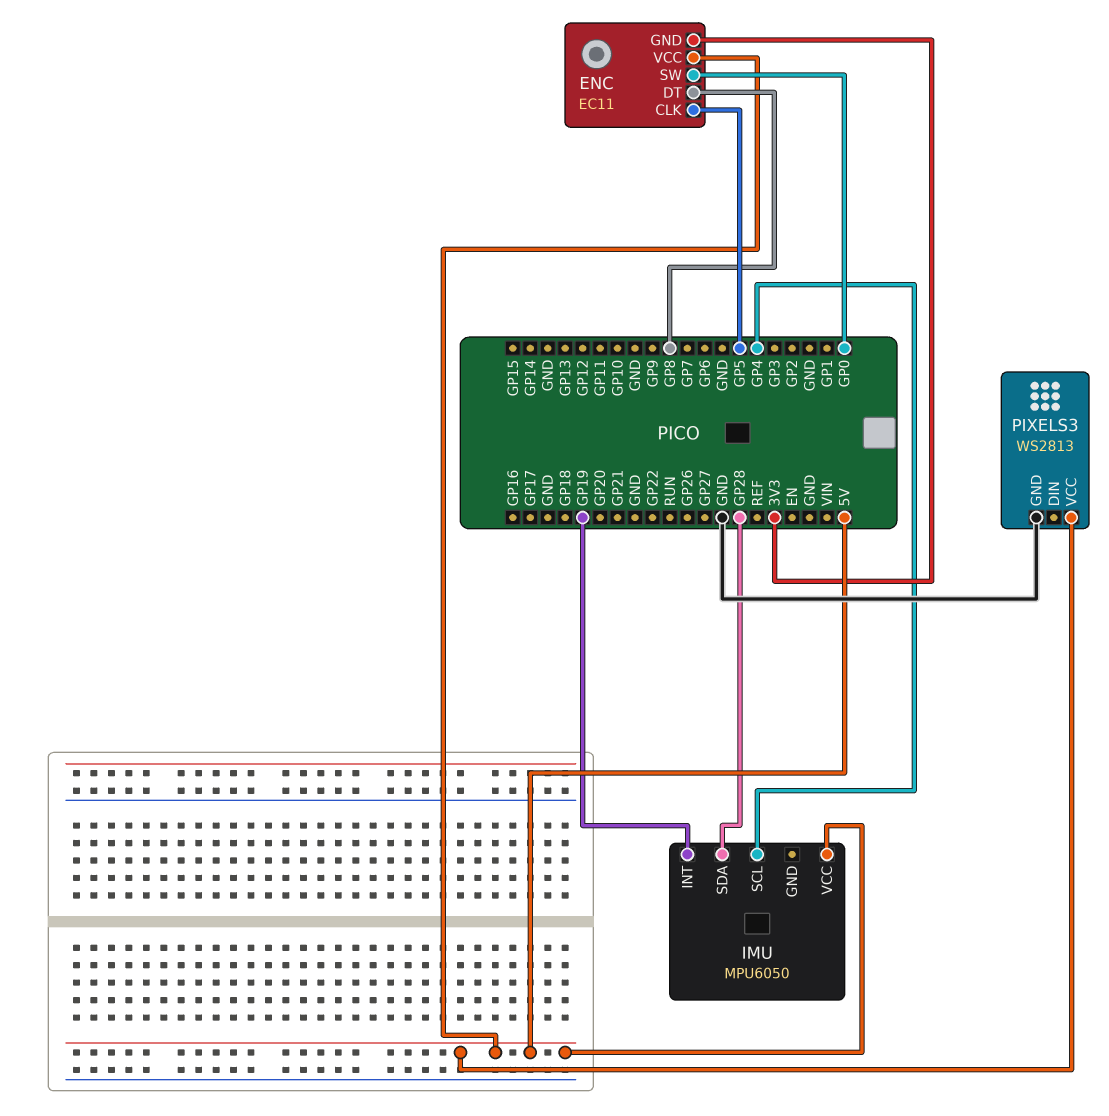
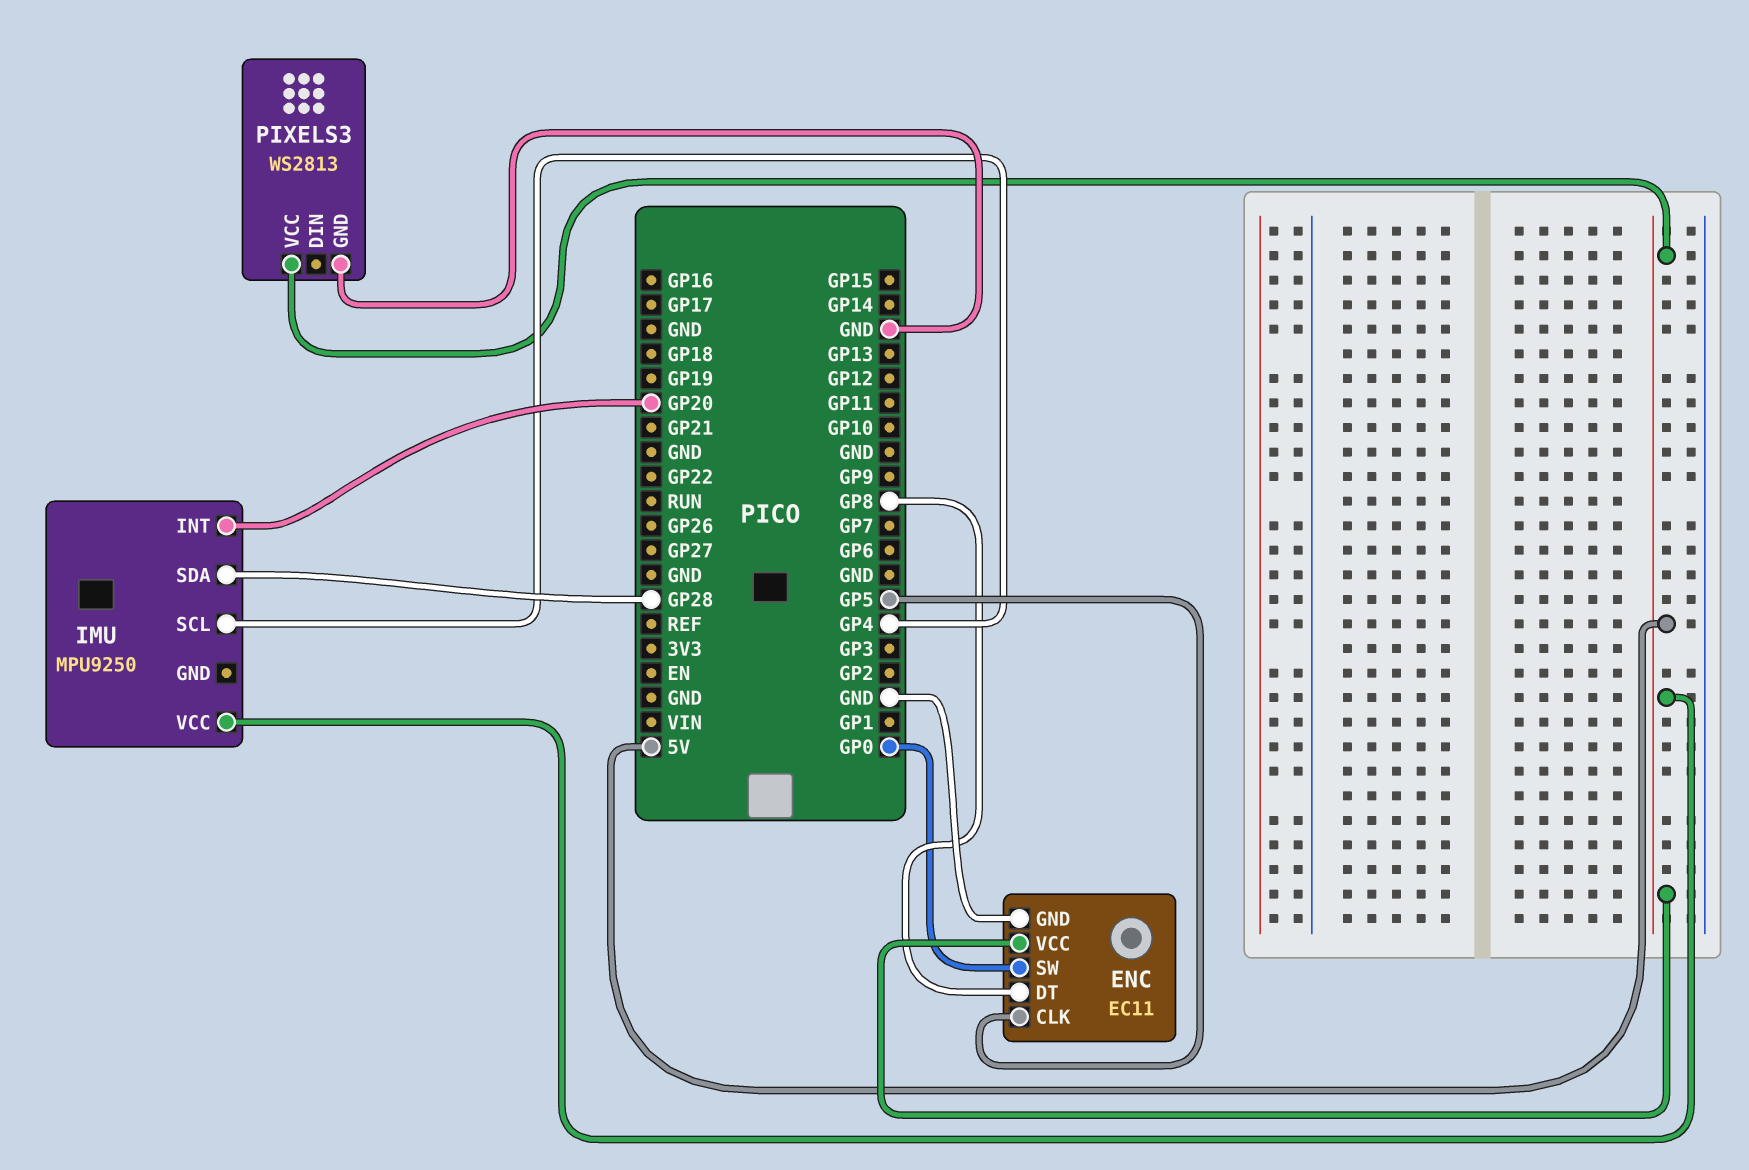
ENC pin GND: 3V3 -> GND
IMU: MPU6050 -> MPU9250
IMU pin INT: GP19 -> GP20

